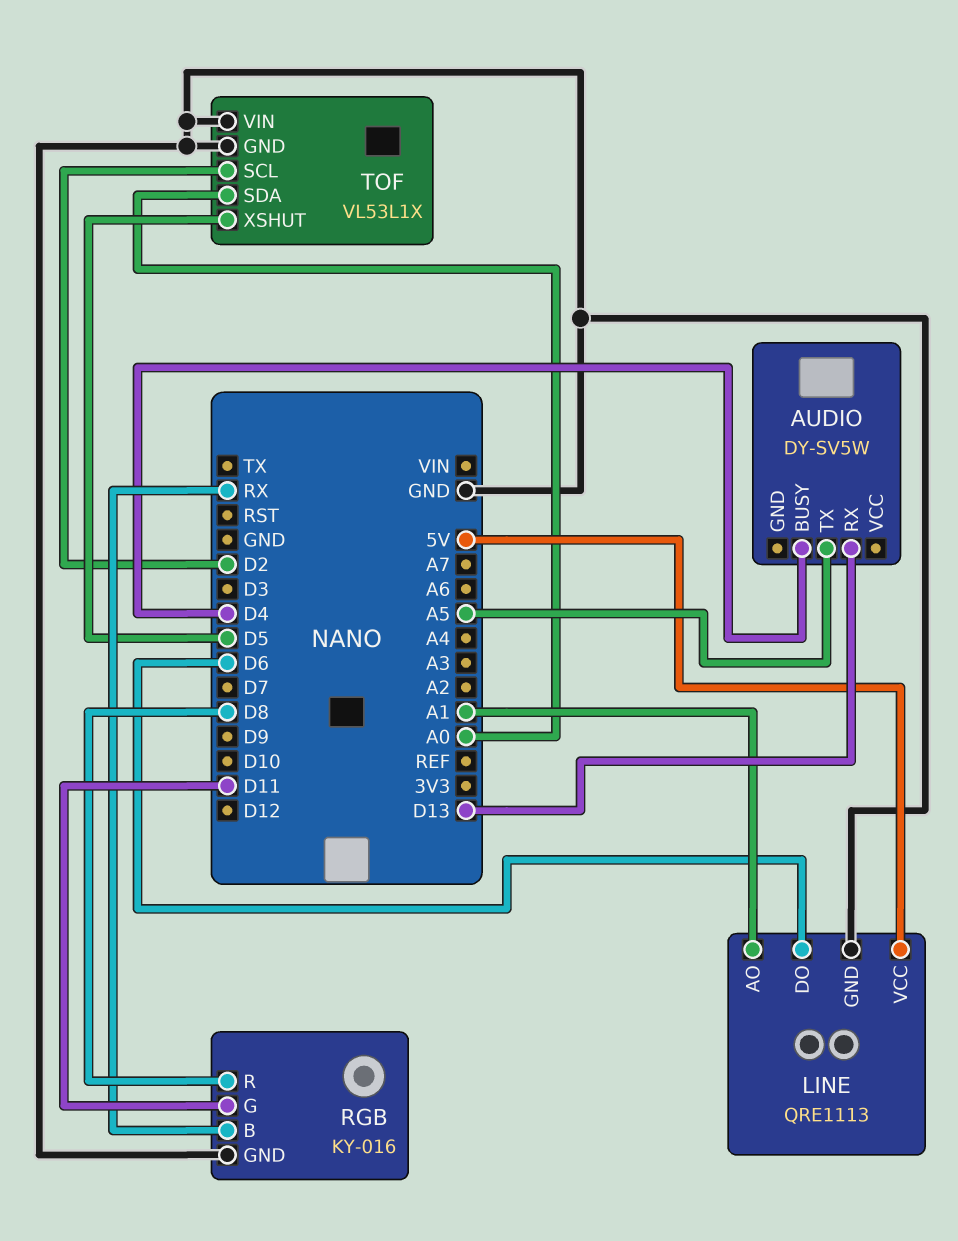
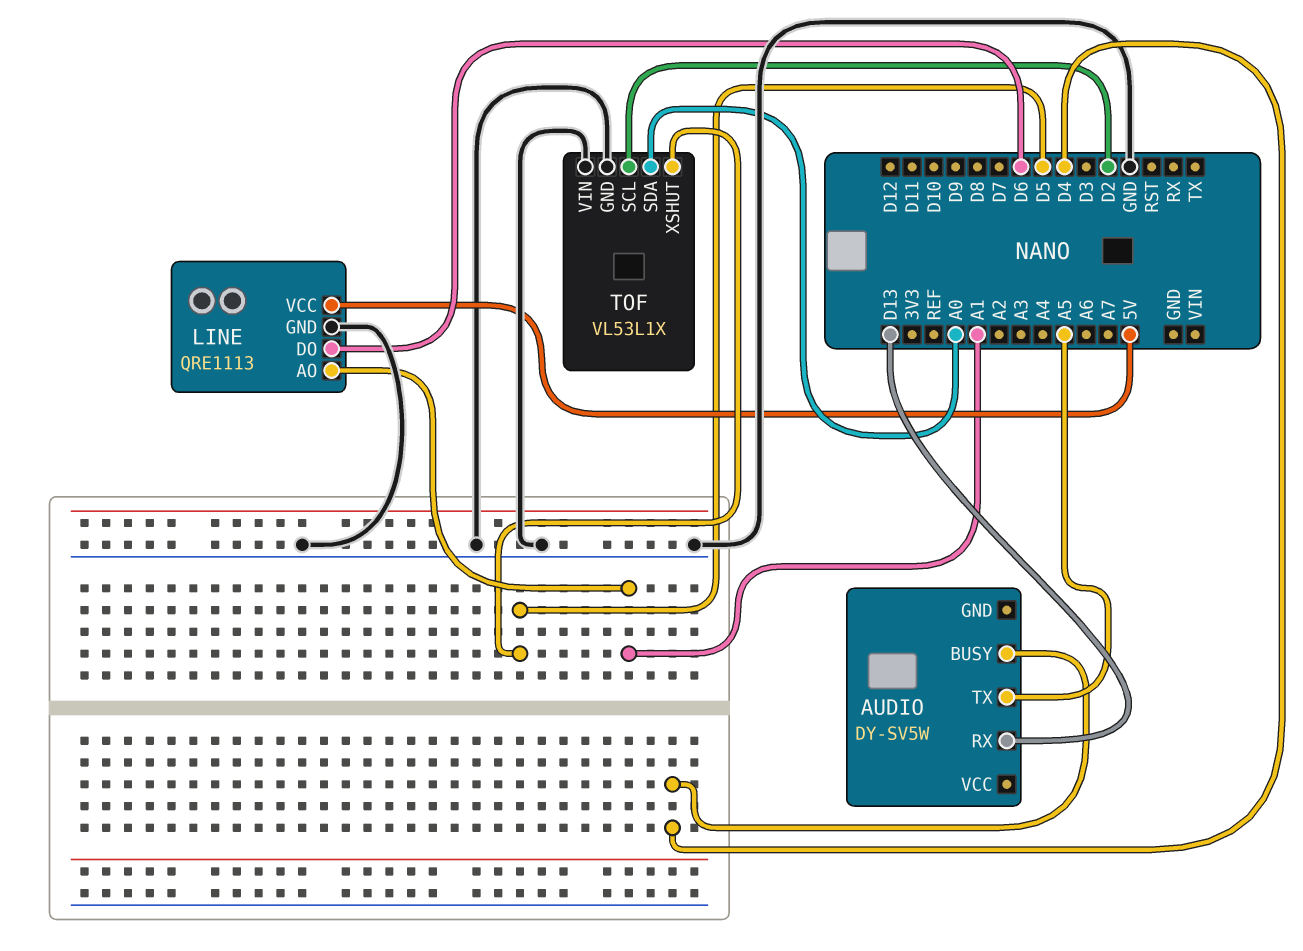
RGB: KY-016 -> none
RGB pin B: RX -> none
RGB pin G: D11 -> none
RGB pin GND: GND -> none
RGB pin R: D8 -> none

